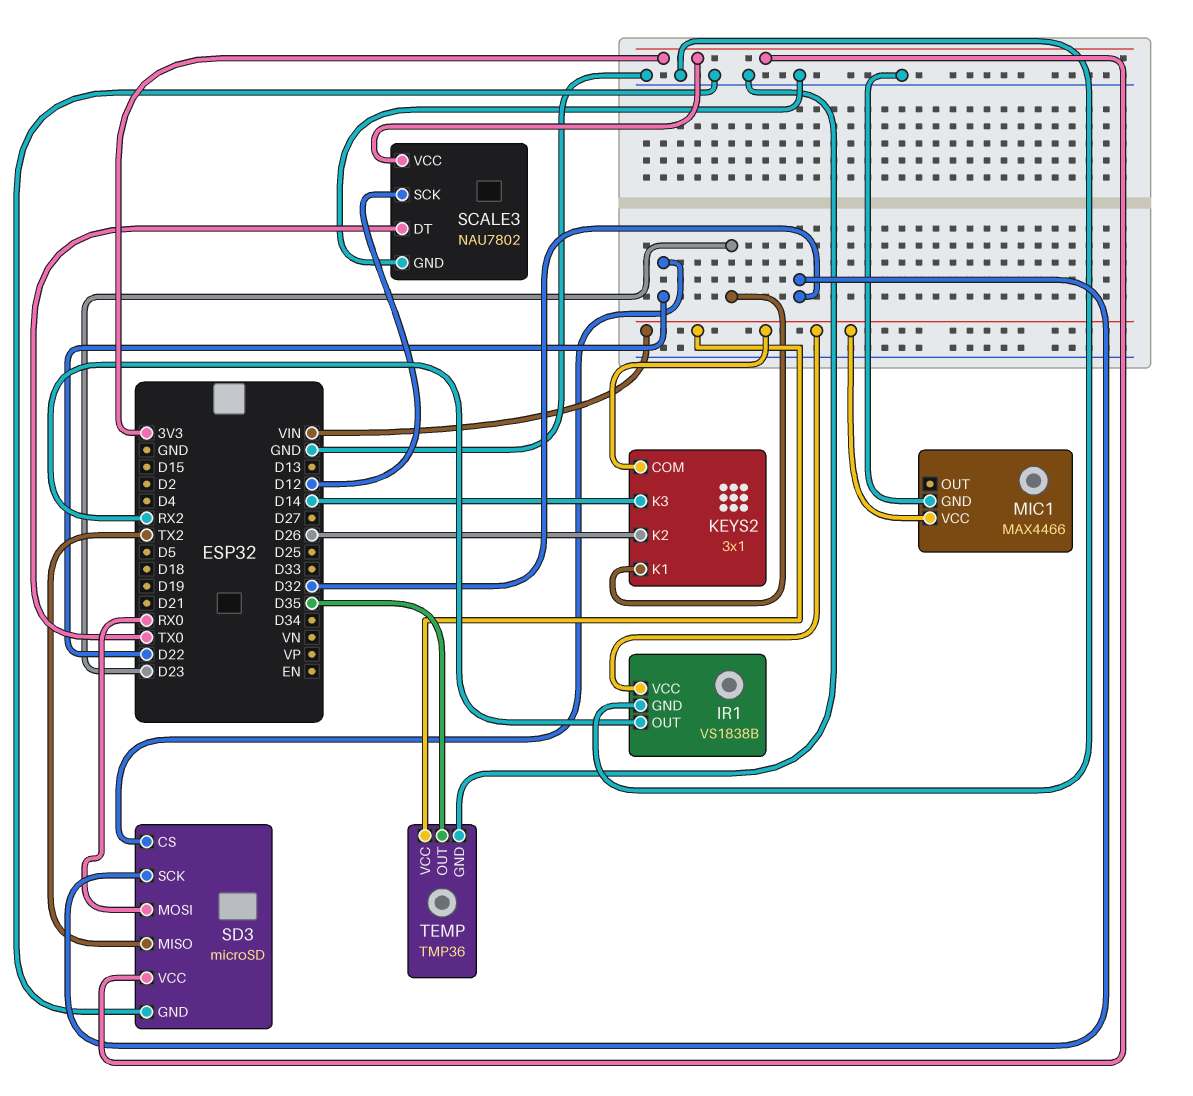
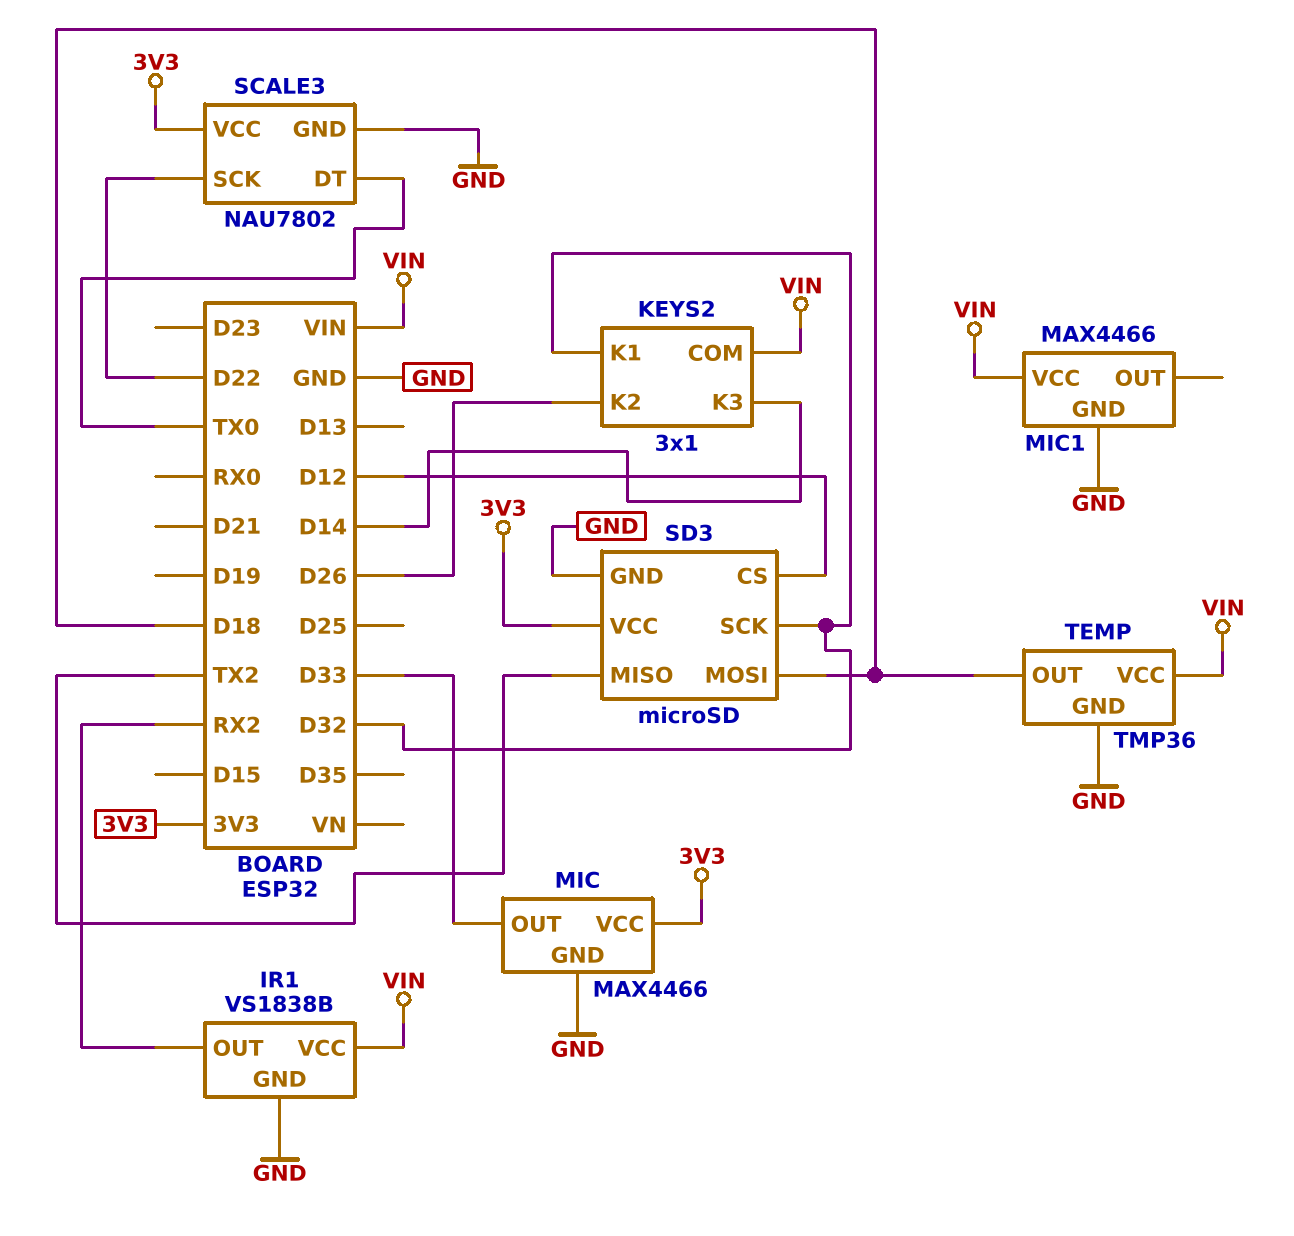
KEYS2 pin K1: D23 -> D32
MIC: none -> MAX4466
MIC pin GND: none -> GND
MIC pin OUT: none -> D33
MIC pin VCC: none -> 3V3
SCALE3 pin SCK: D12 -> D22
SD3 pin CS: D22 -> D12
SD3 pin MOSI: RX0 -> D18
TEMP pin OUT: D35 -> D18

